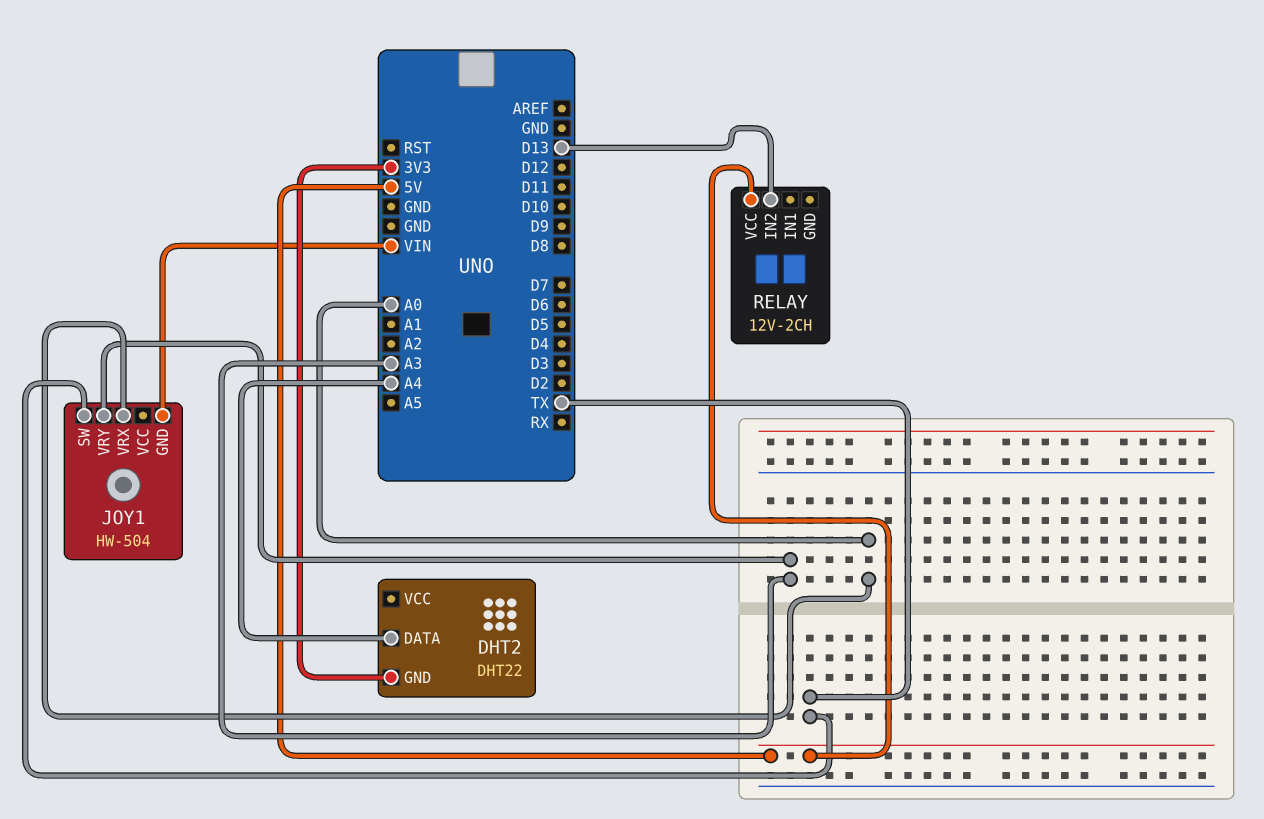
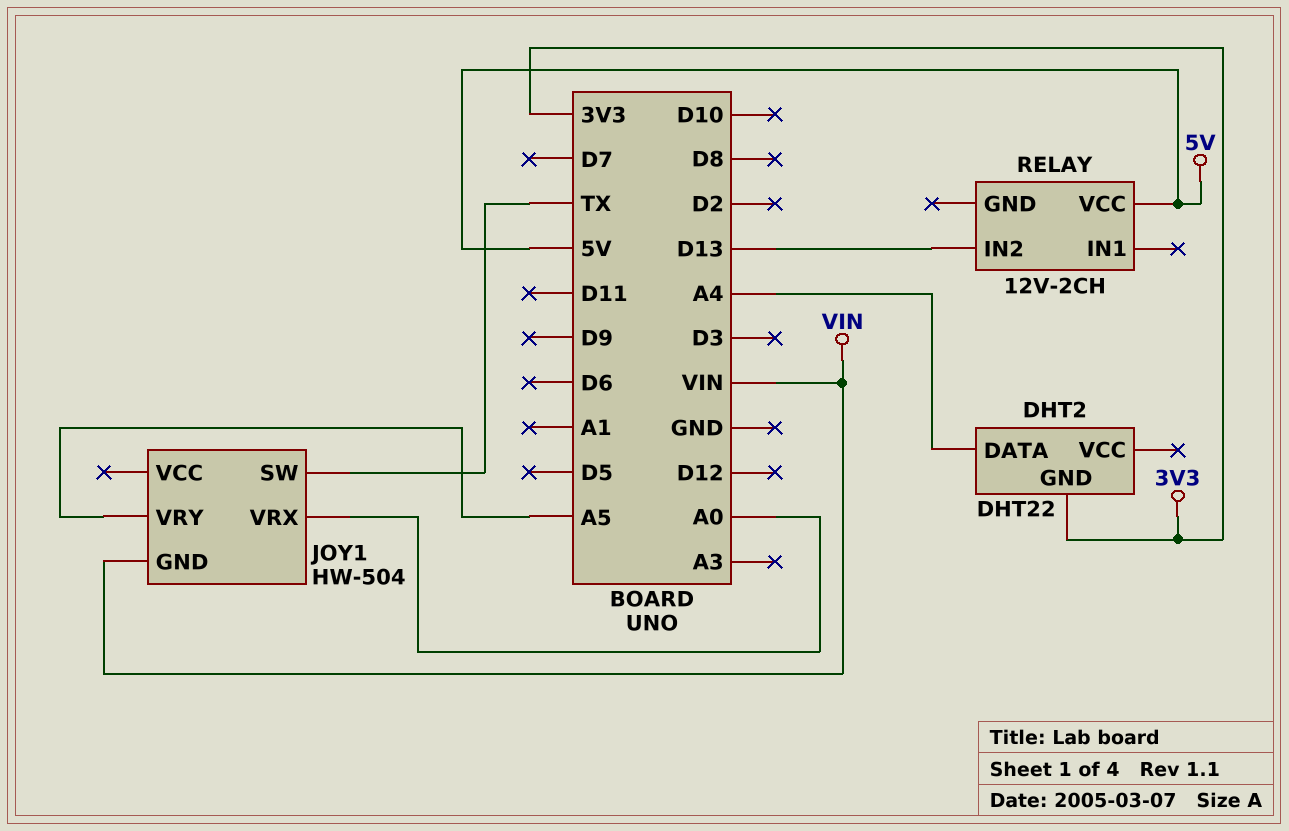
JOY1 pin VRY: A3 -> A5

